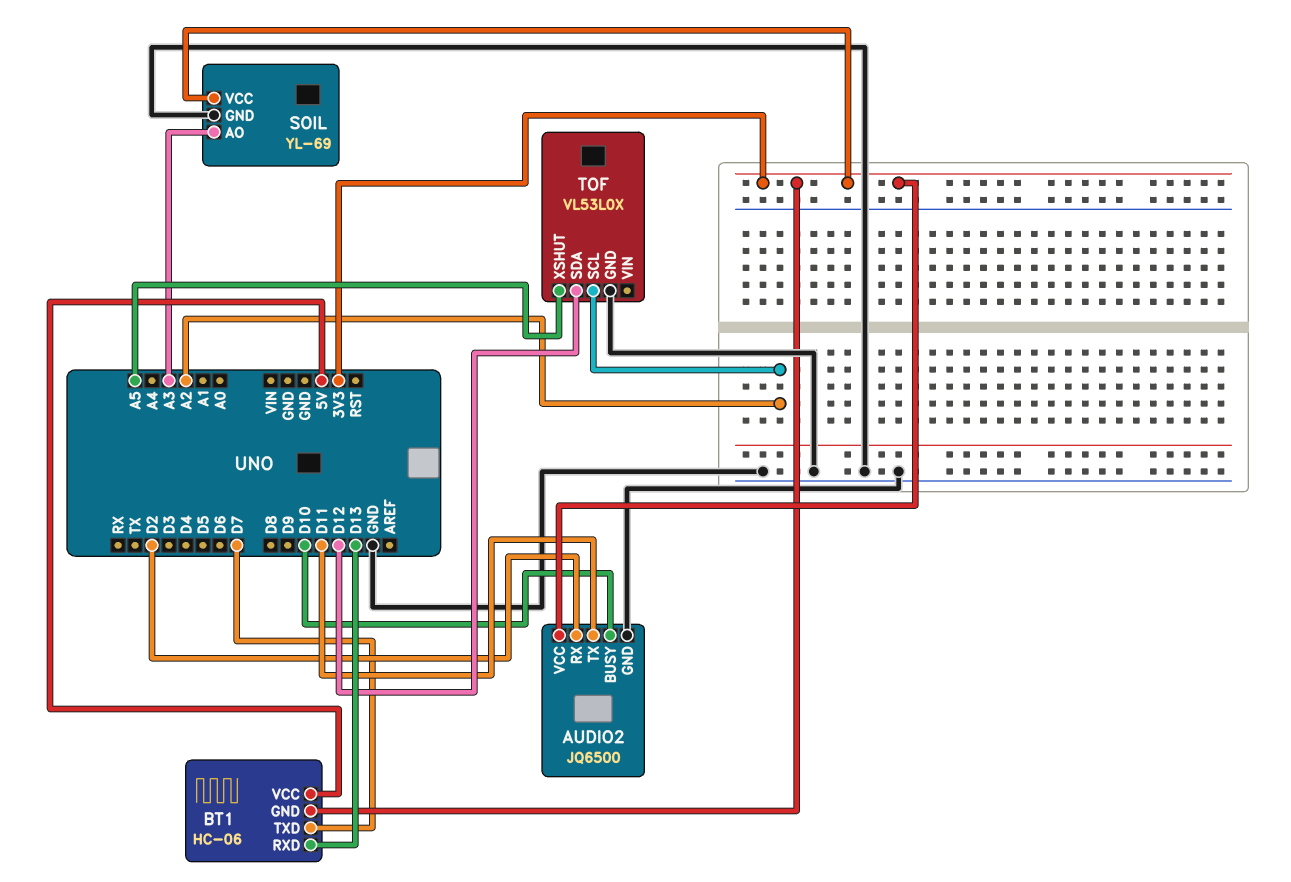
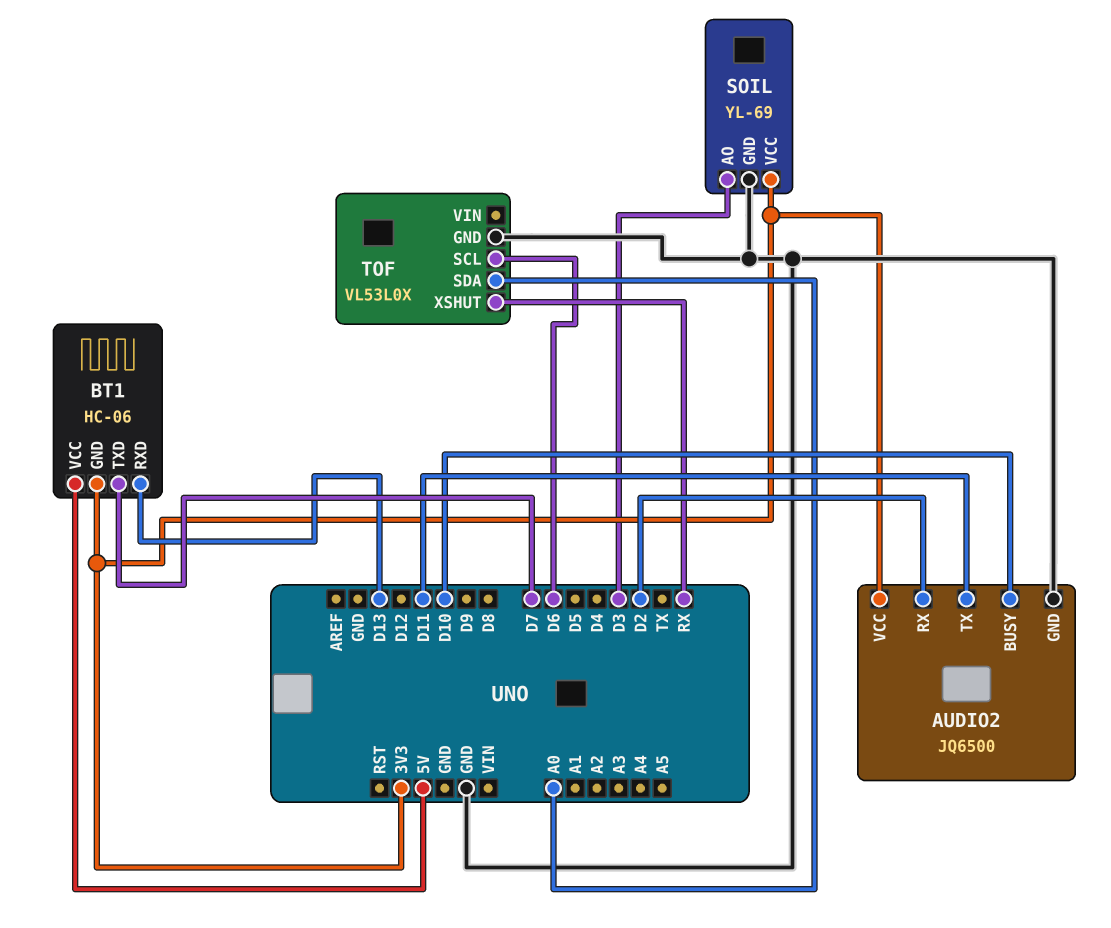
SOIL pin AO: A3 -> D3
TOF pin SCL: A2 -> D6
TOF pin SDA: D12 -> A0
TOF pin XSHUT: A5 -> RX

